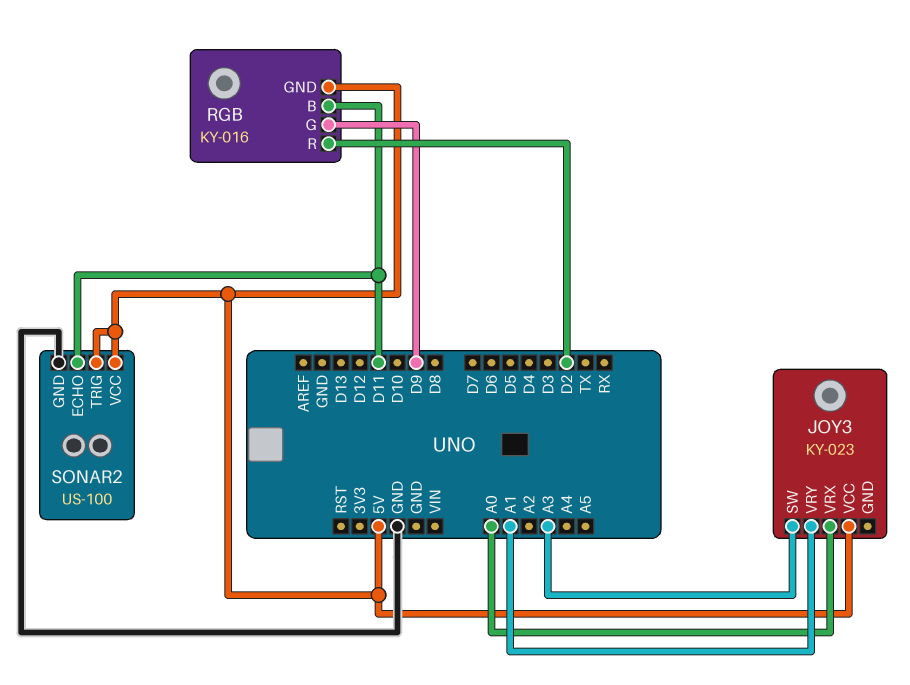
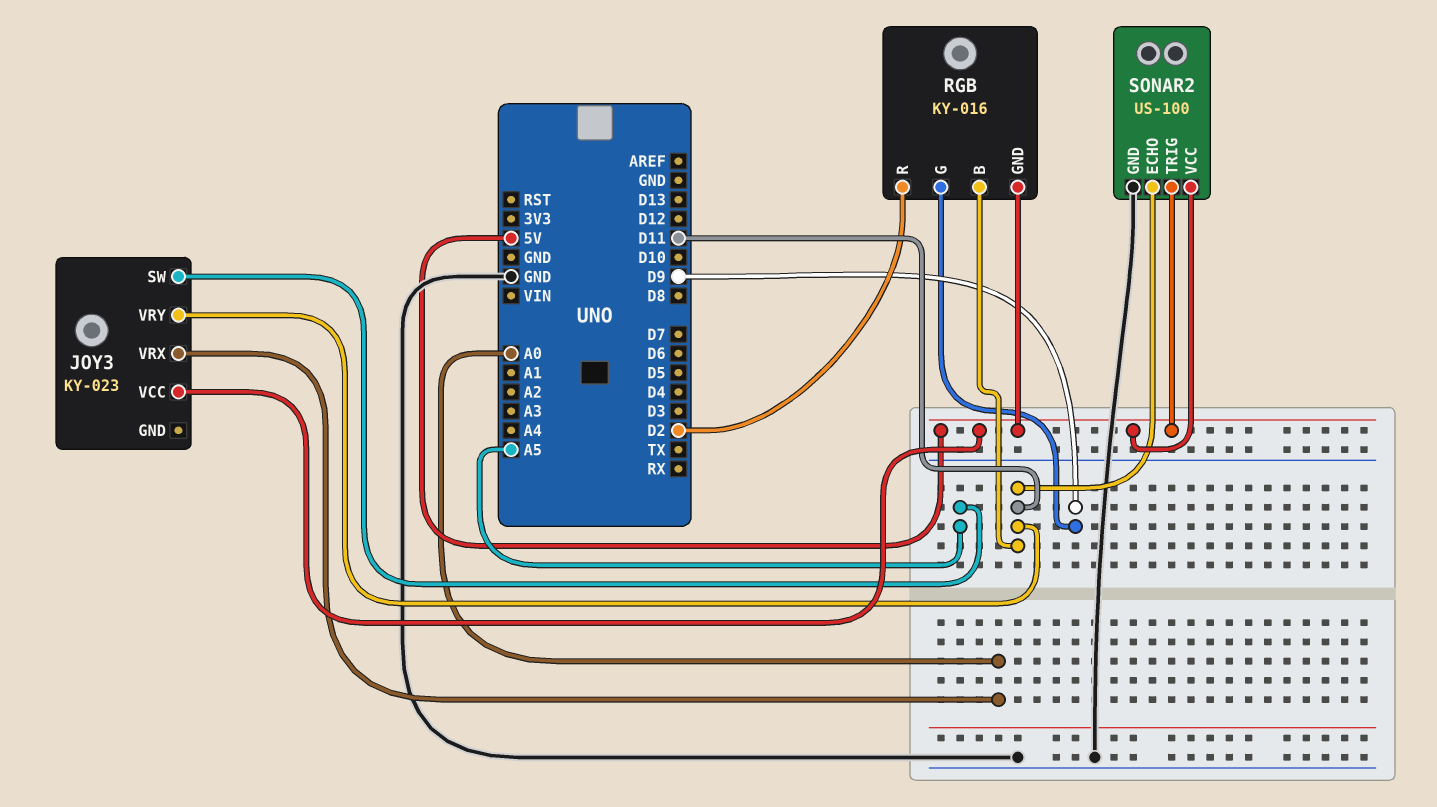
JOY3 pin SW: A3 -> A5
JOY3 pin VRY: A1 -> D11

